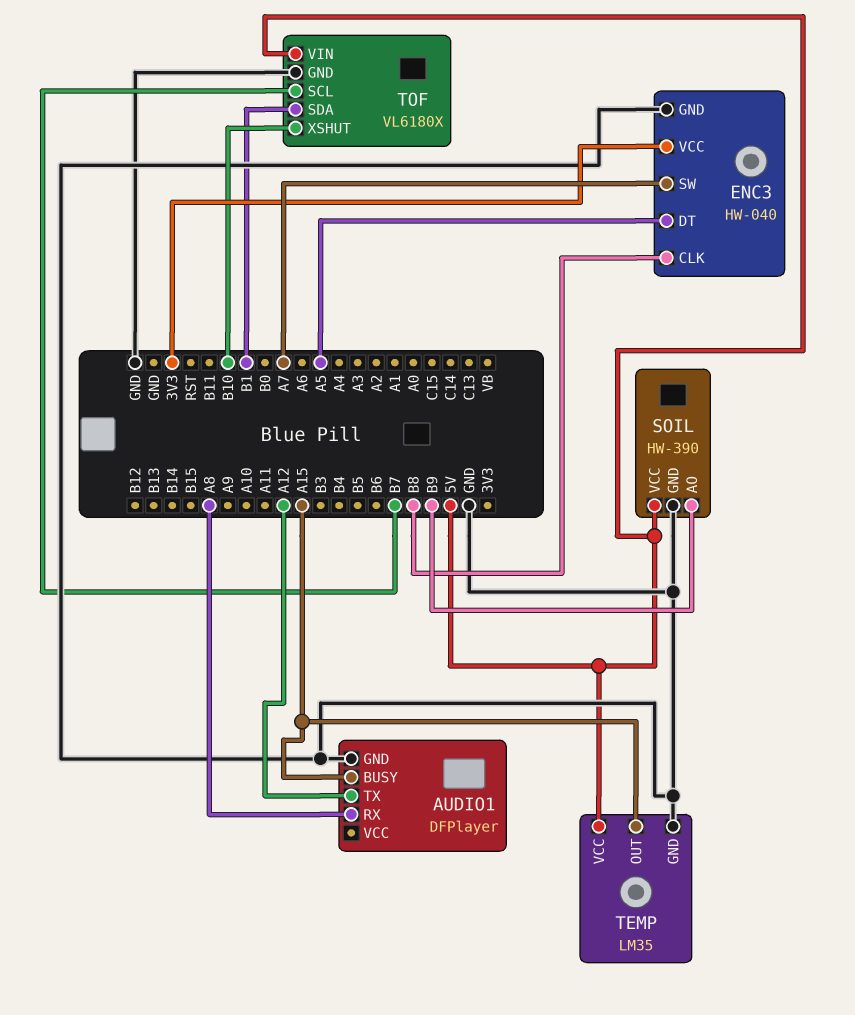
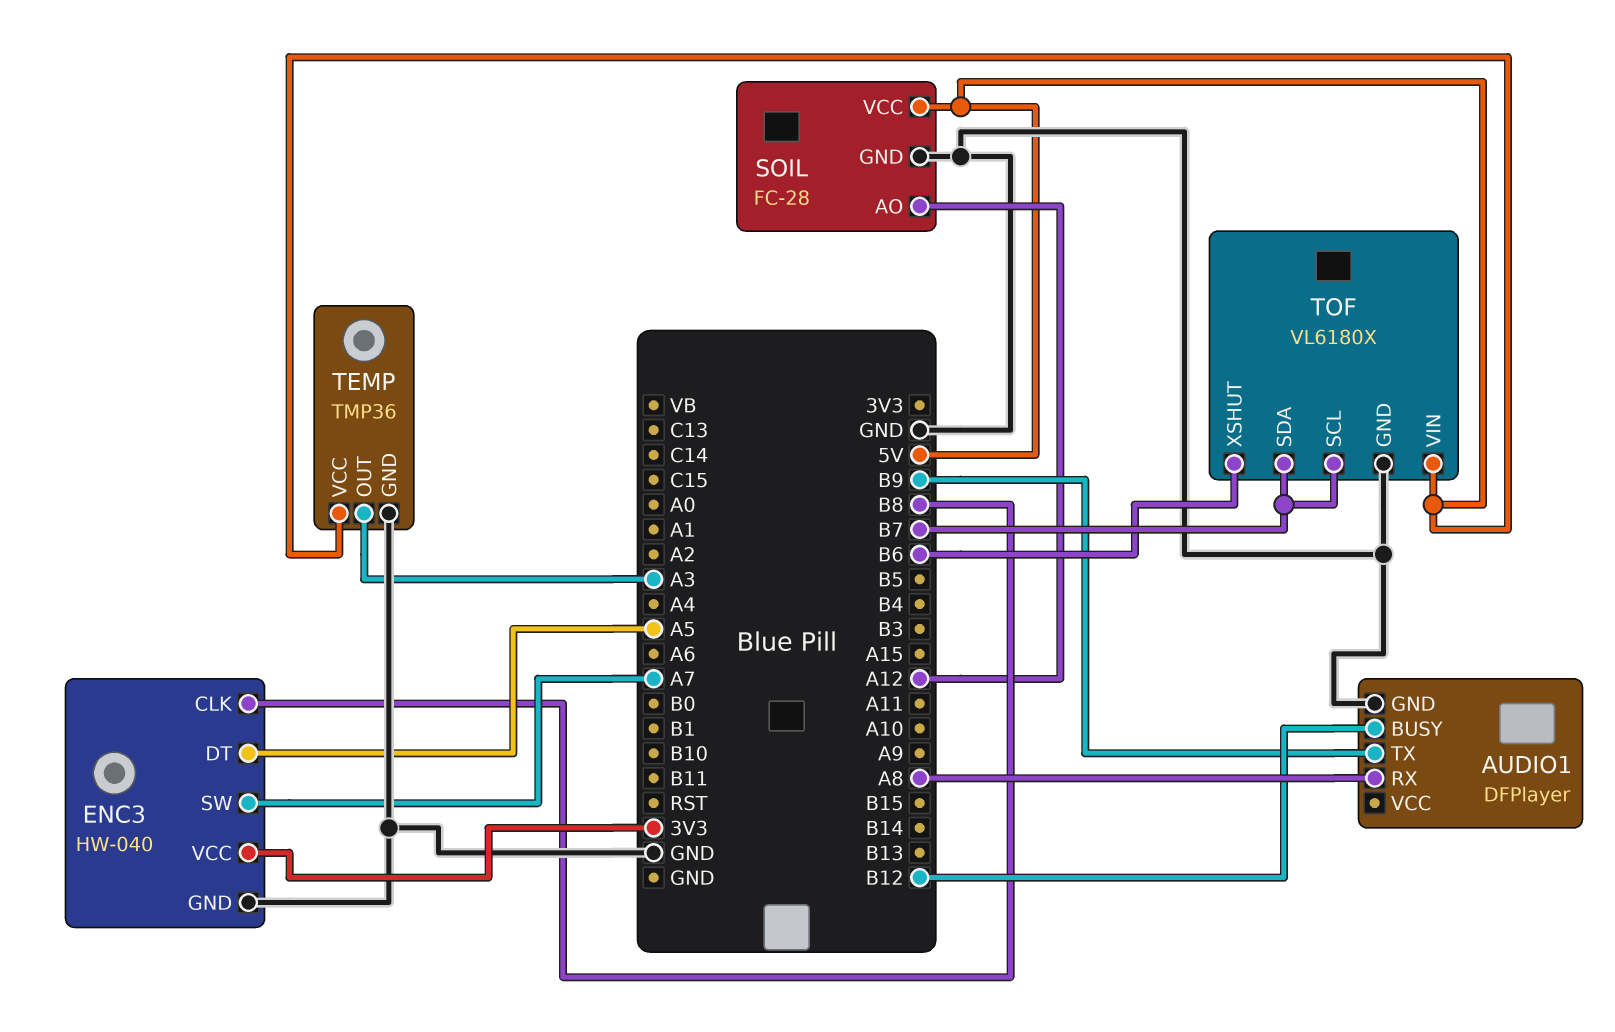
AUDIO1 pin BUSY: A15 -> B12
AUDIO1 pin TX: A12 -> B9
SOIL: HW-390 -> FC-28
SOIL pin AO: B9 -> A12
TEMP: LM35 -> TMP36
TEMP pin OUT: A15 -> A3
TOF pin SDA: B1 -> B7
TOF pin XSHUT: B10 -> B6

